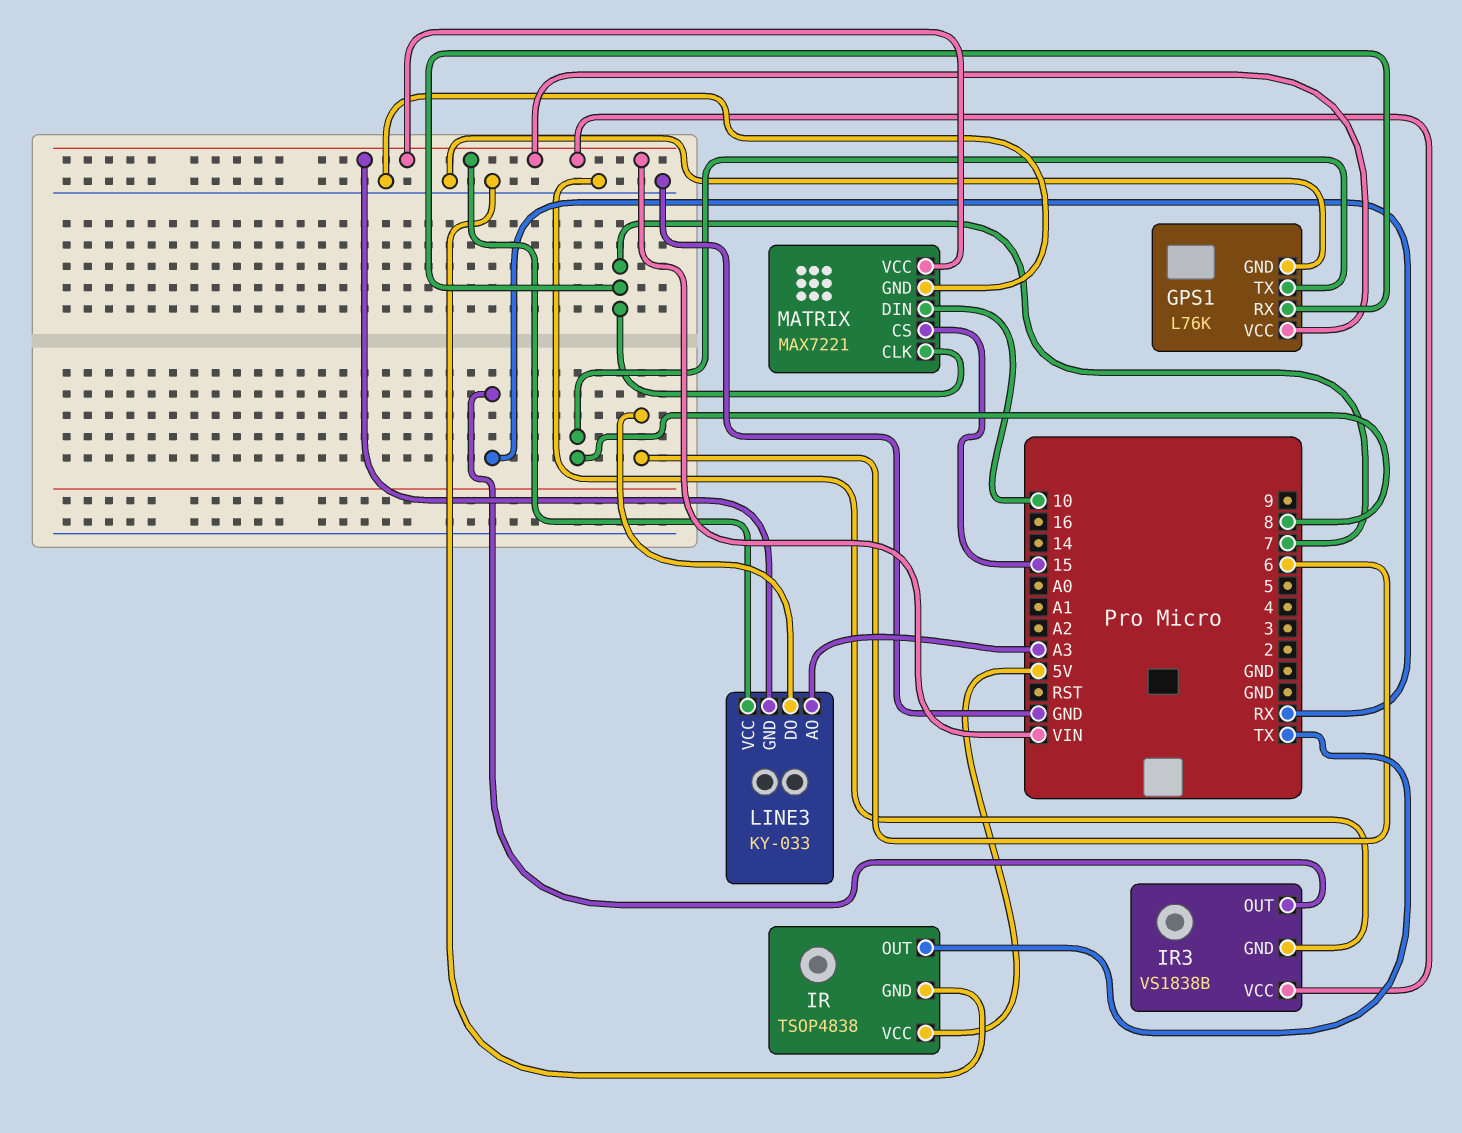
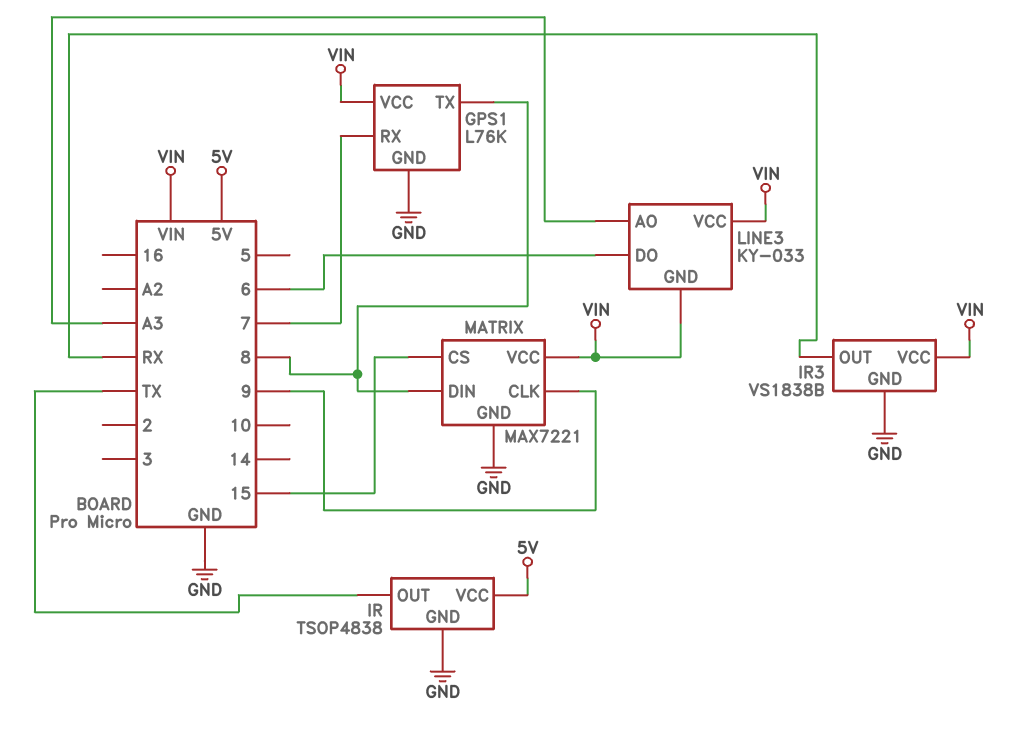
MATRIX pin CLK: 7 -> 9
MATRIX pin DIN: 10 -> 8

